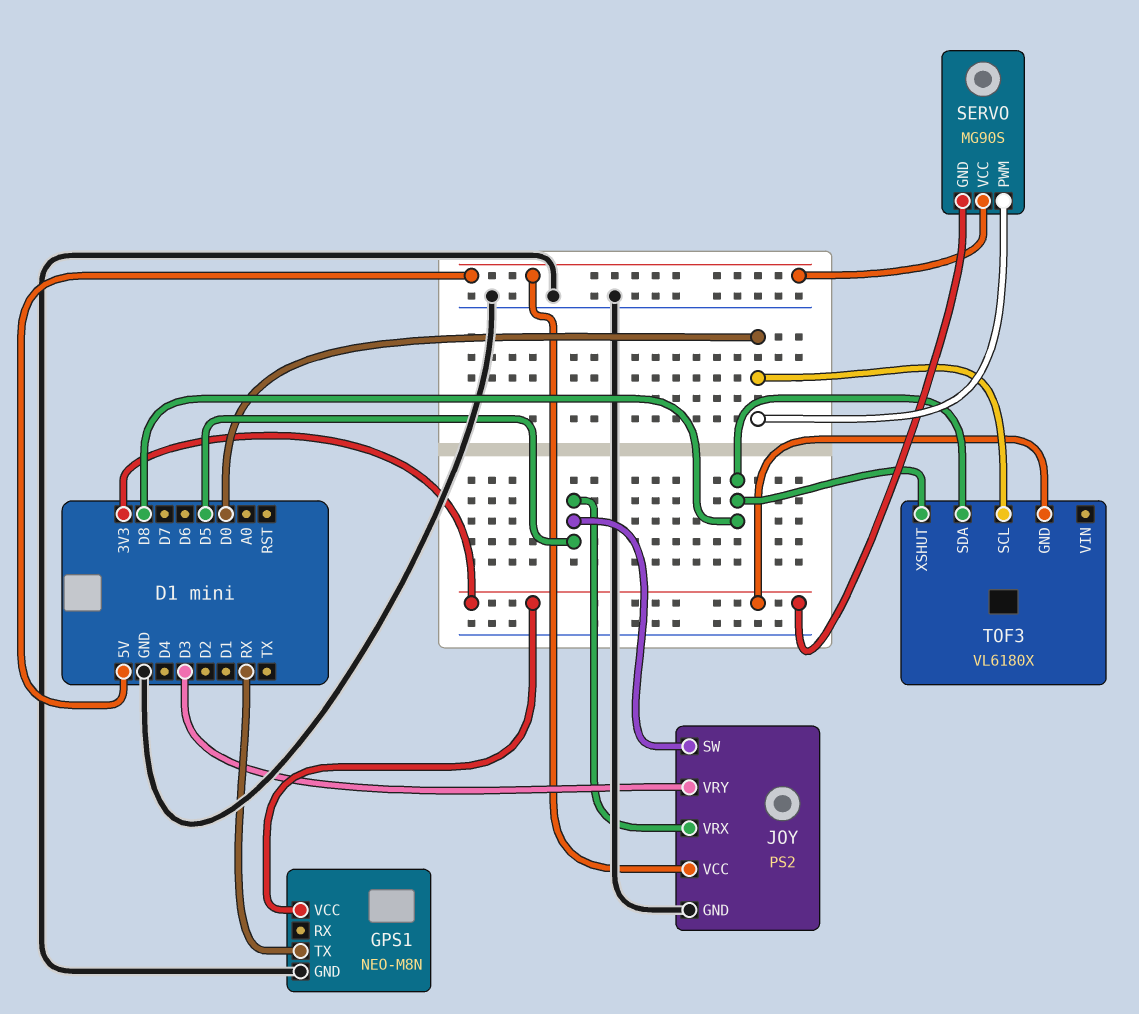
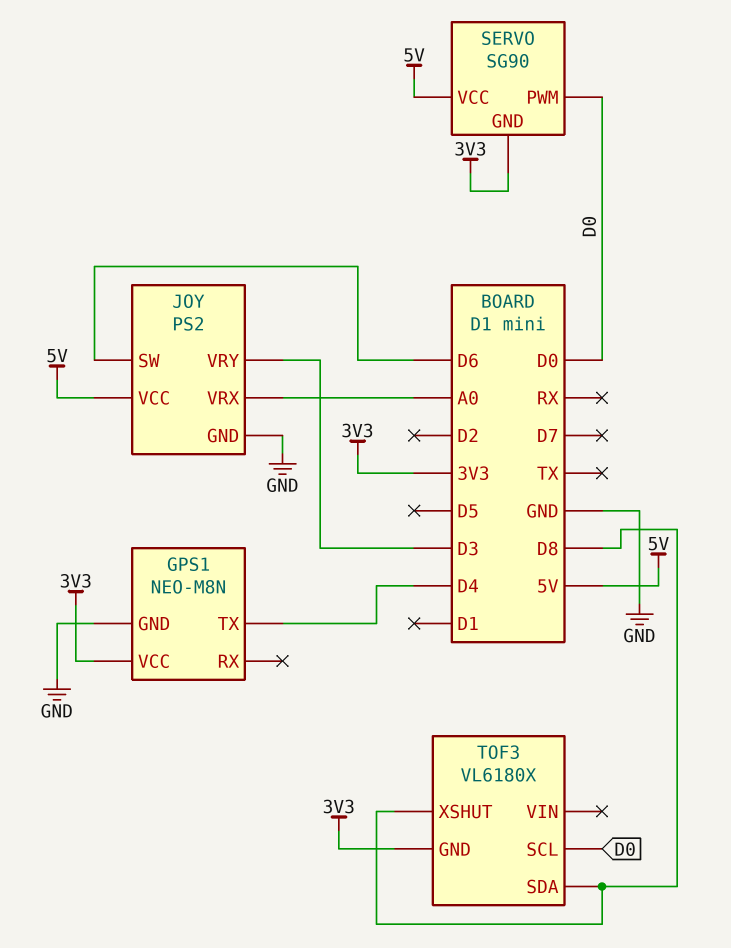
GPS1 pin TX: RX -> D4
JOY pin SW: D5 -> D6
JOY pin VRX: D5 -> A0
SERVO: MG90S -> SG90

